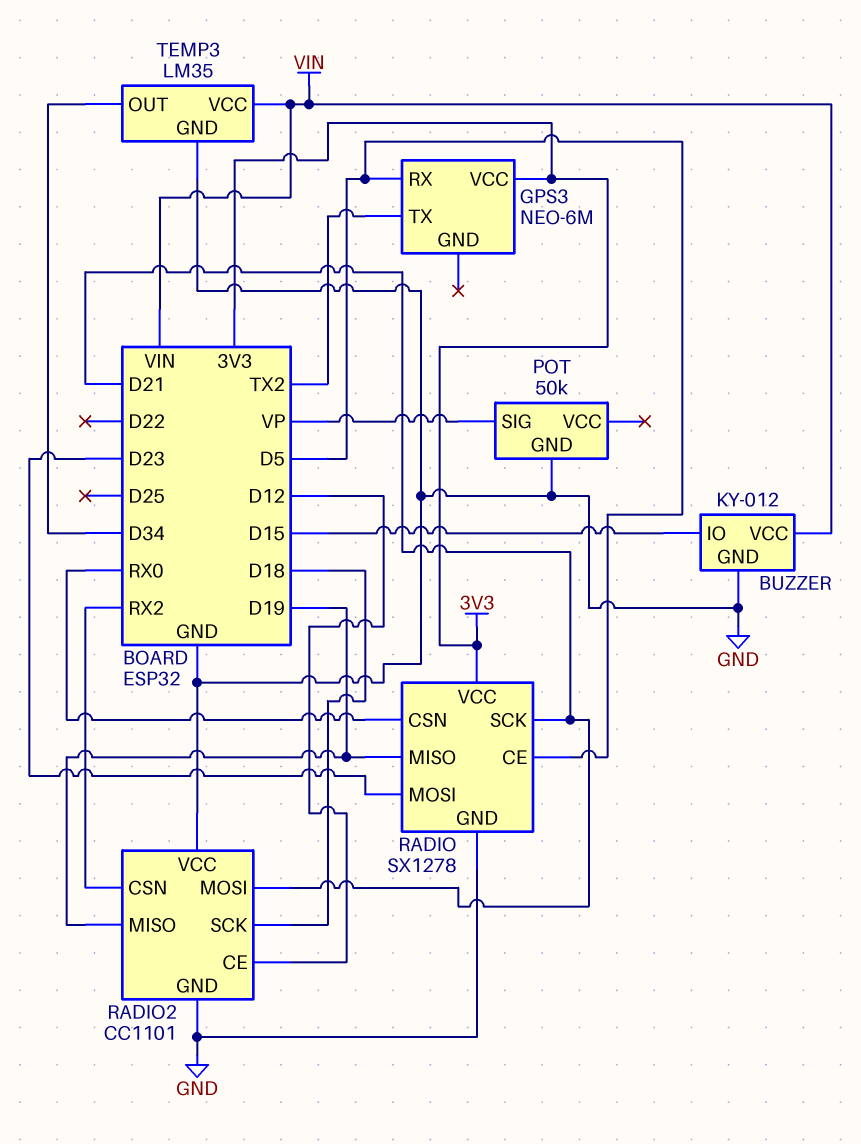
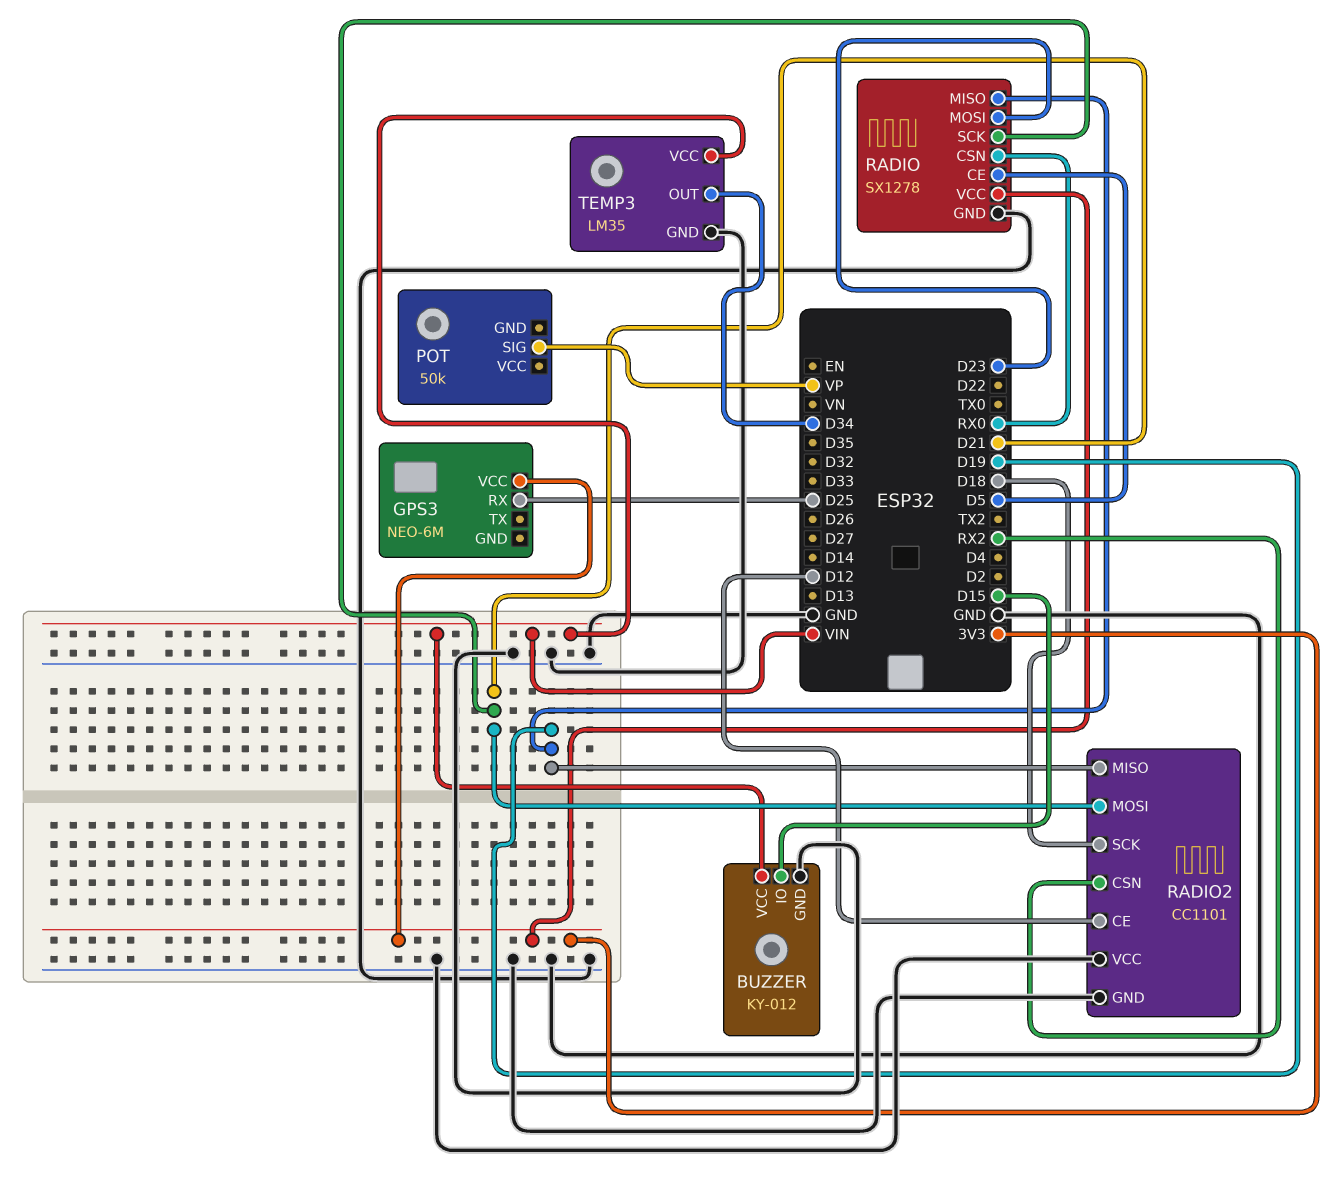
GPS3 pin RX: D5 -> D25
GPS3 pin TX: TX2 -> none
POT pin GND: GND -> none

